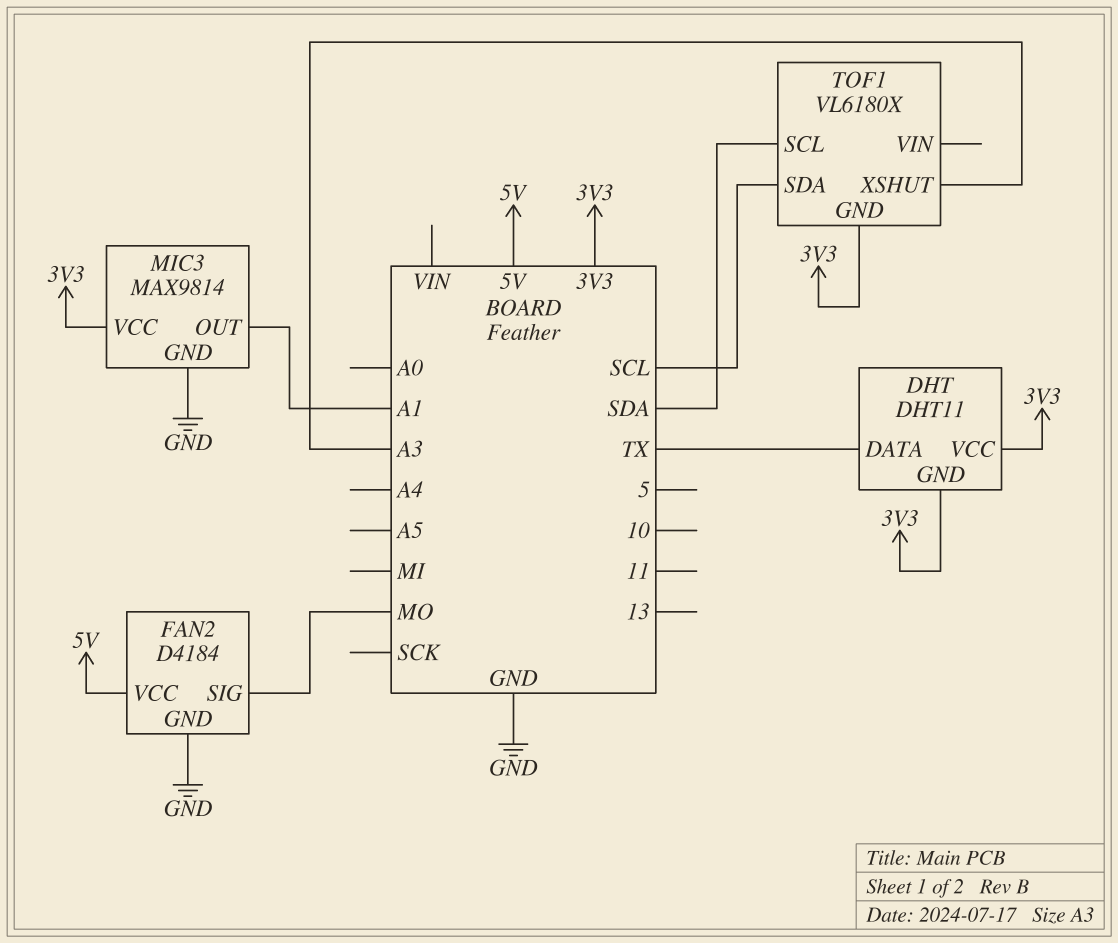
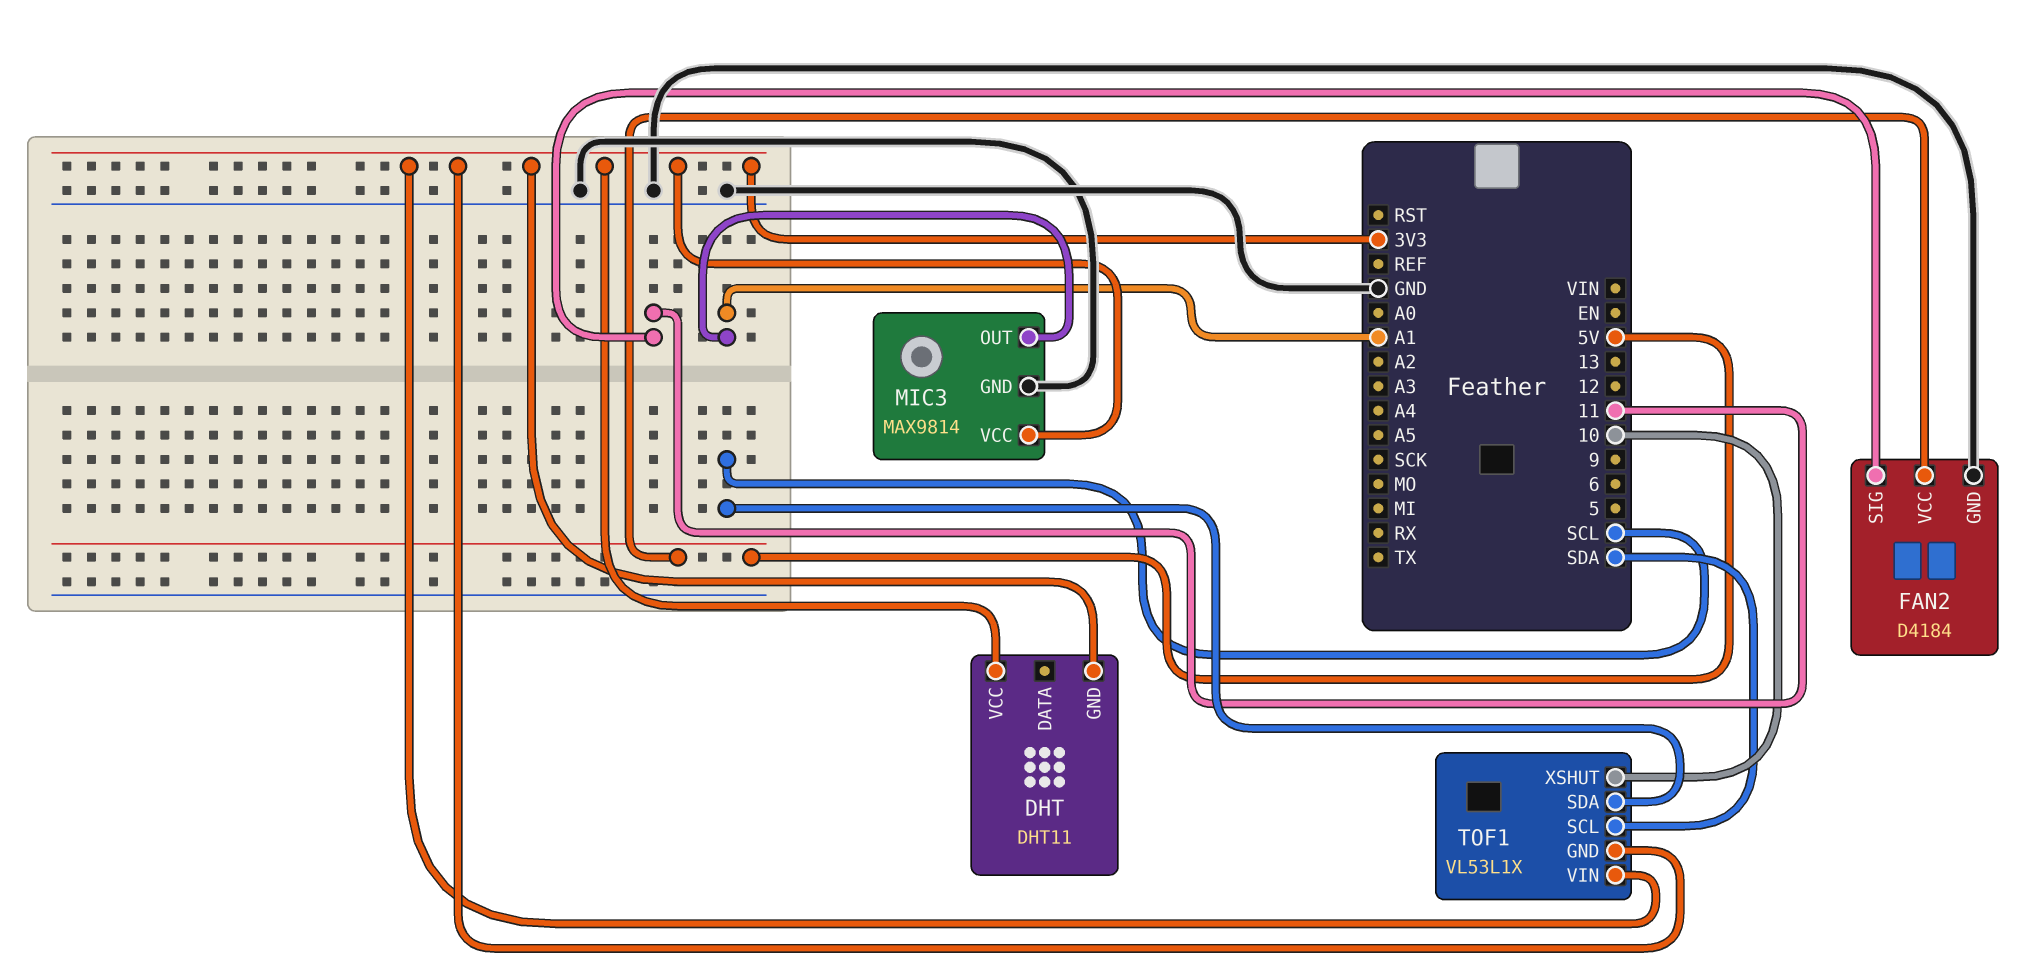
DHT pin DATA: TX -> none
FAN2 pin SIG: MO -> 11
TOF1: VL6180X -> VL53L1X
TOF1 pin VIN: none -> 3V3
TOF1 pin XSHUT: A3 -> 10

